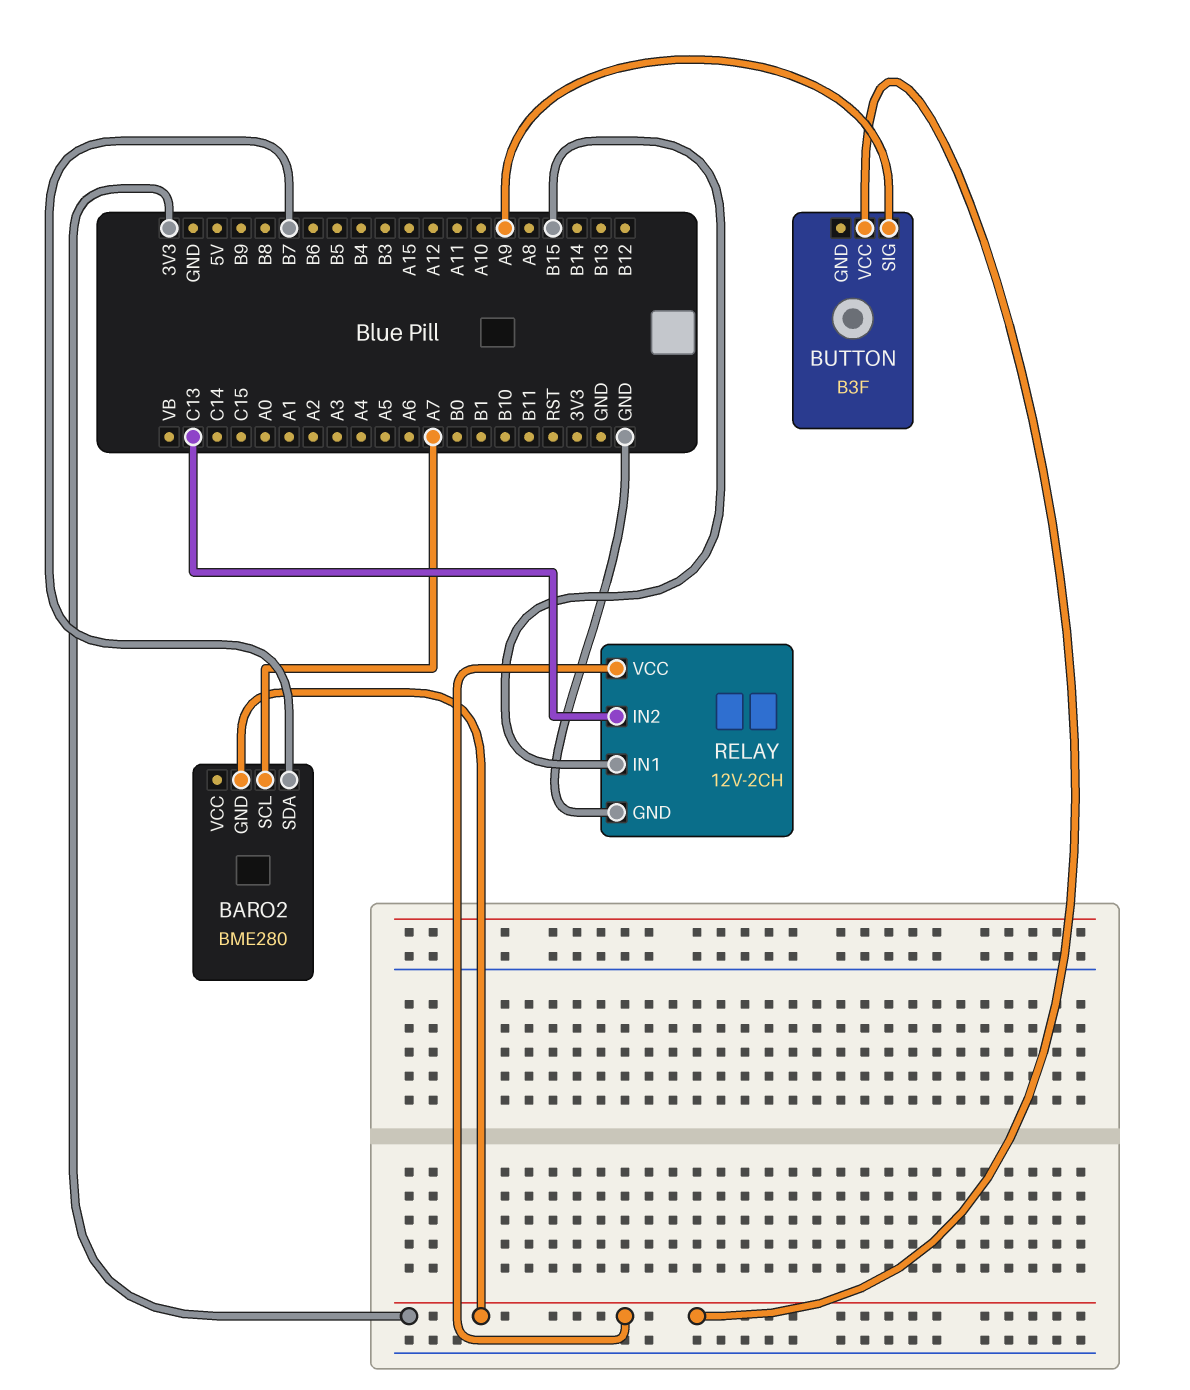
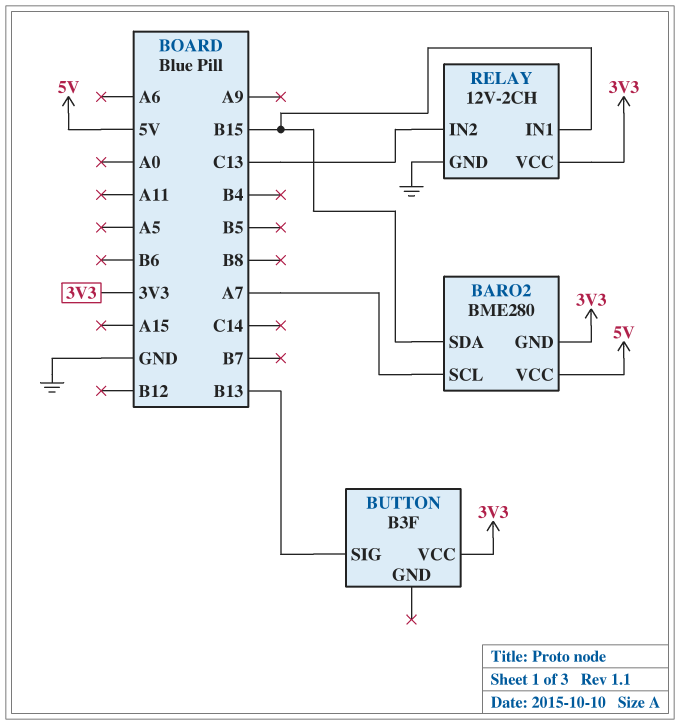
BARO2 pin SDA: B7 -> B15
BARO2 pin VCC: none -> 5V
BUTTON pin SIG: A9 -> B13

